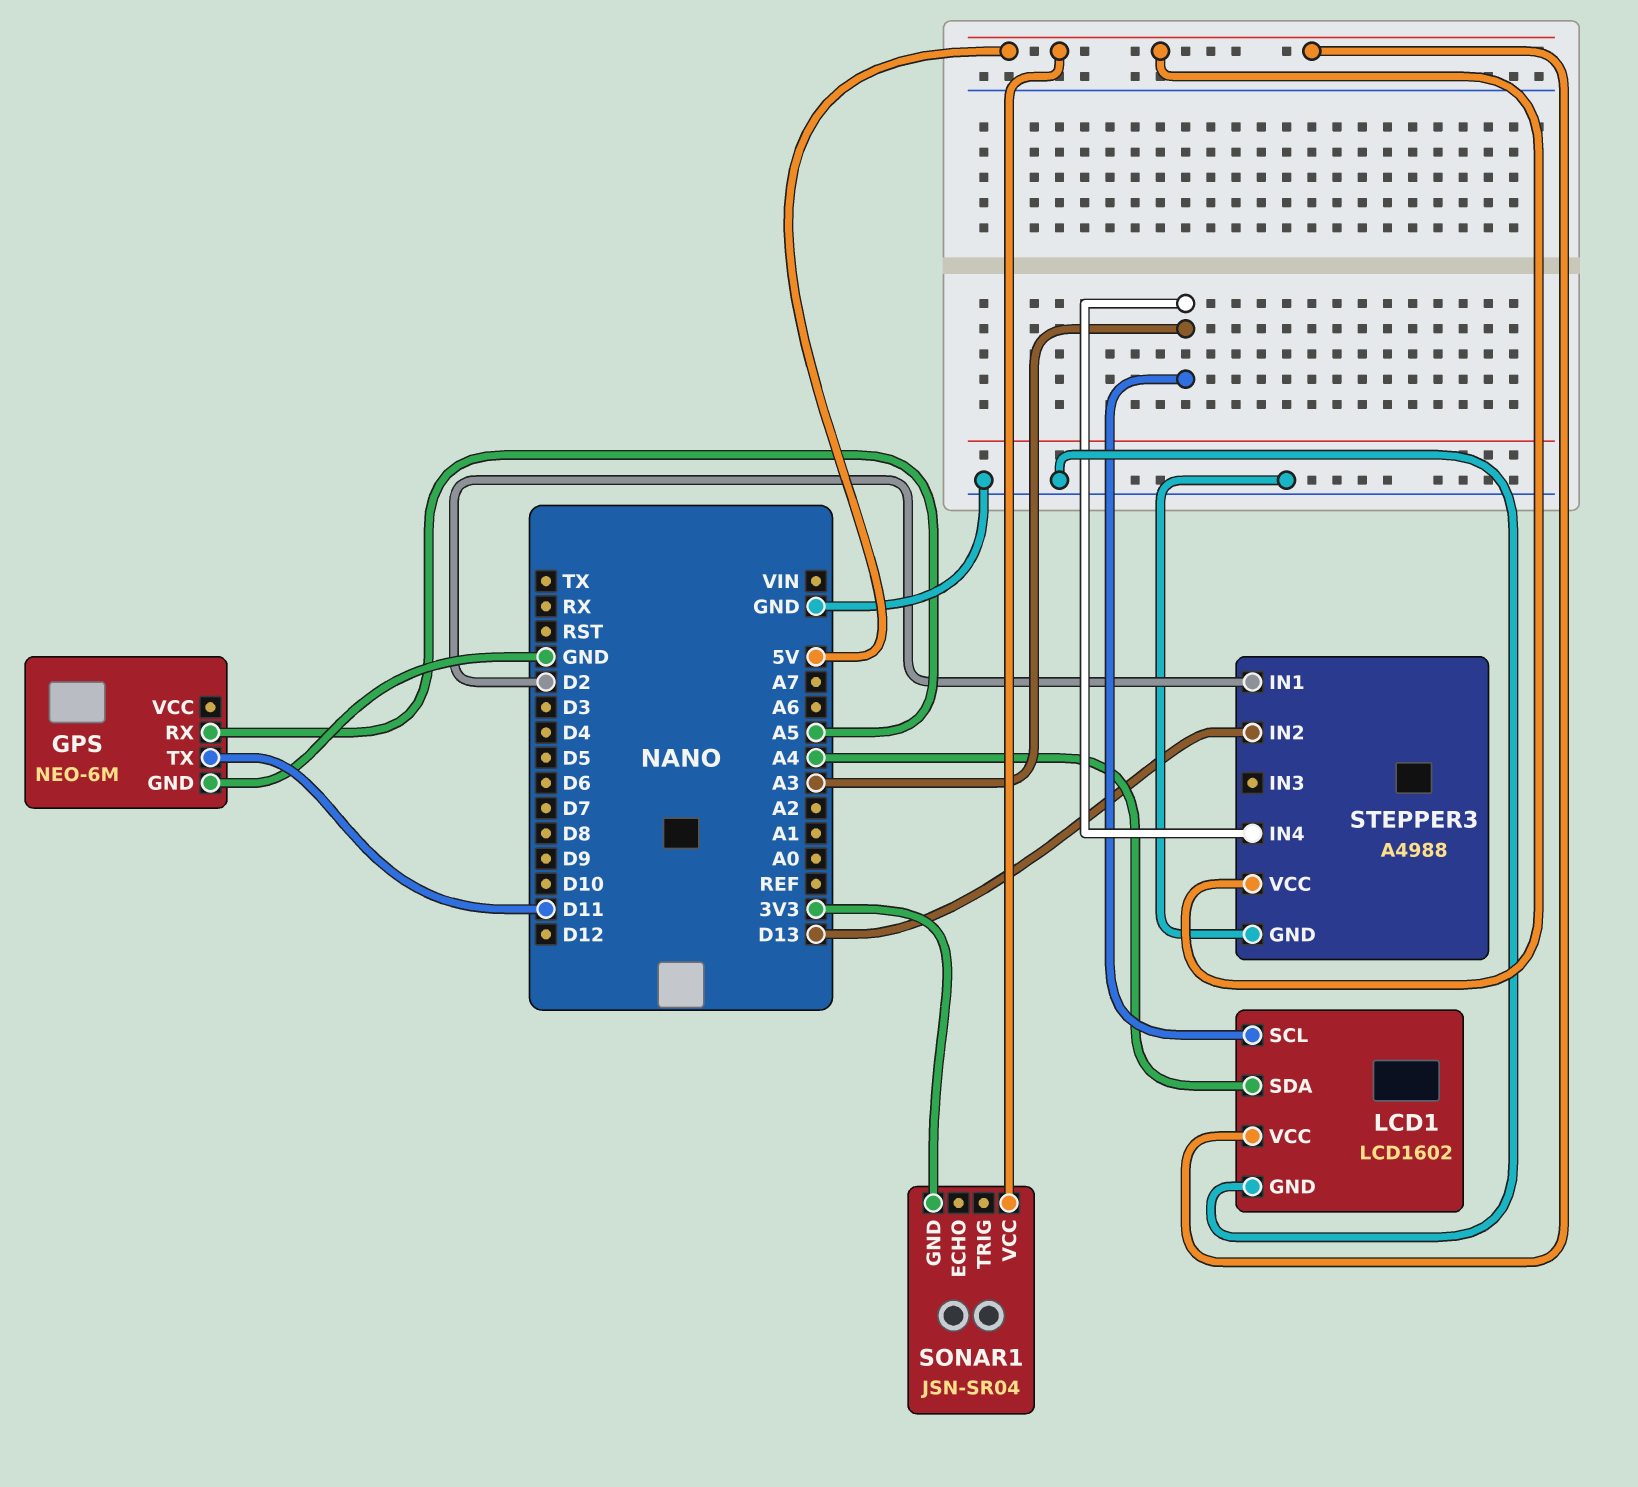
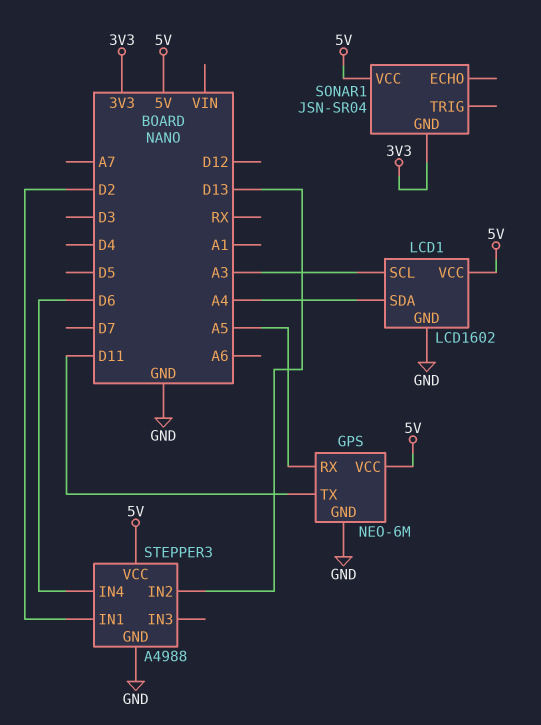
GPS pin VCC: none -> 5V
STEPPER3 pin IN4: A3 -> D6

